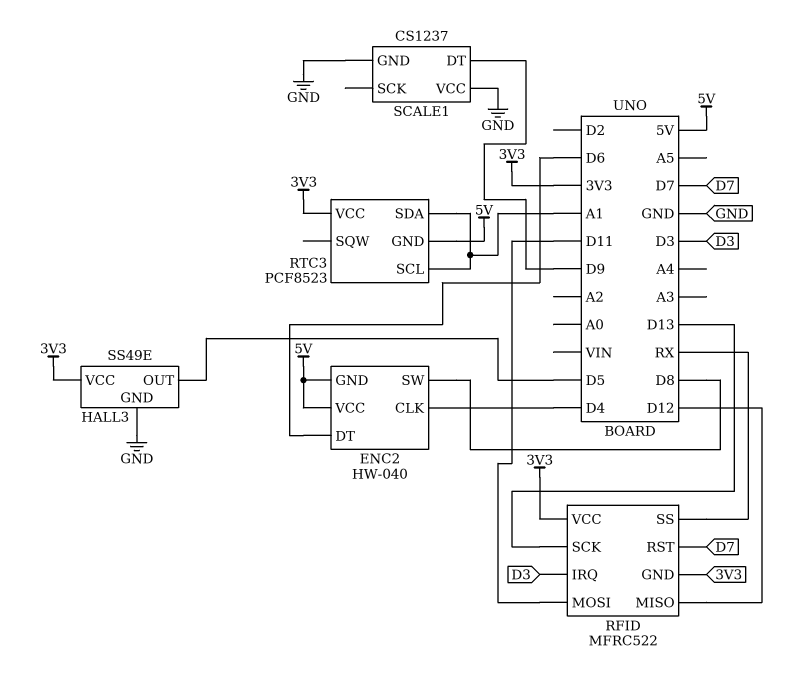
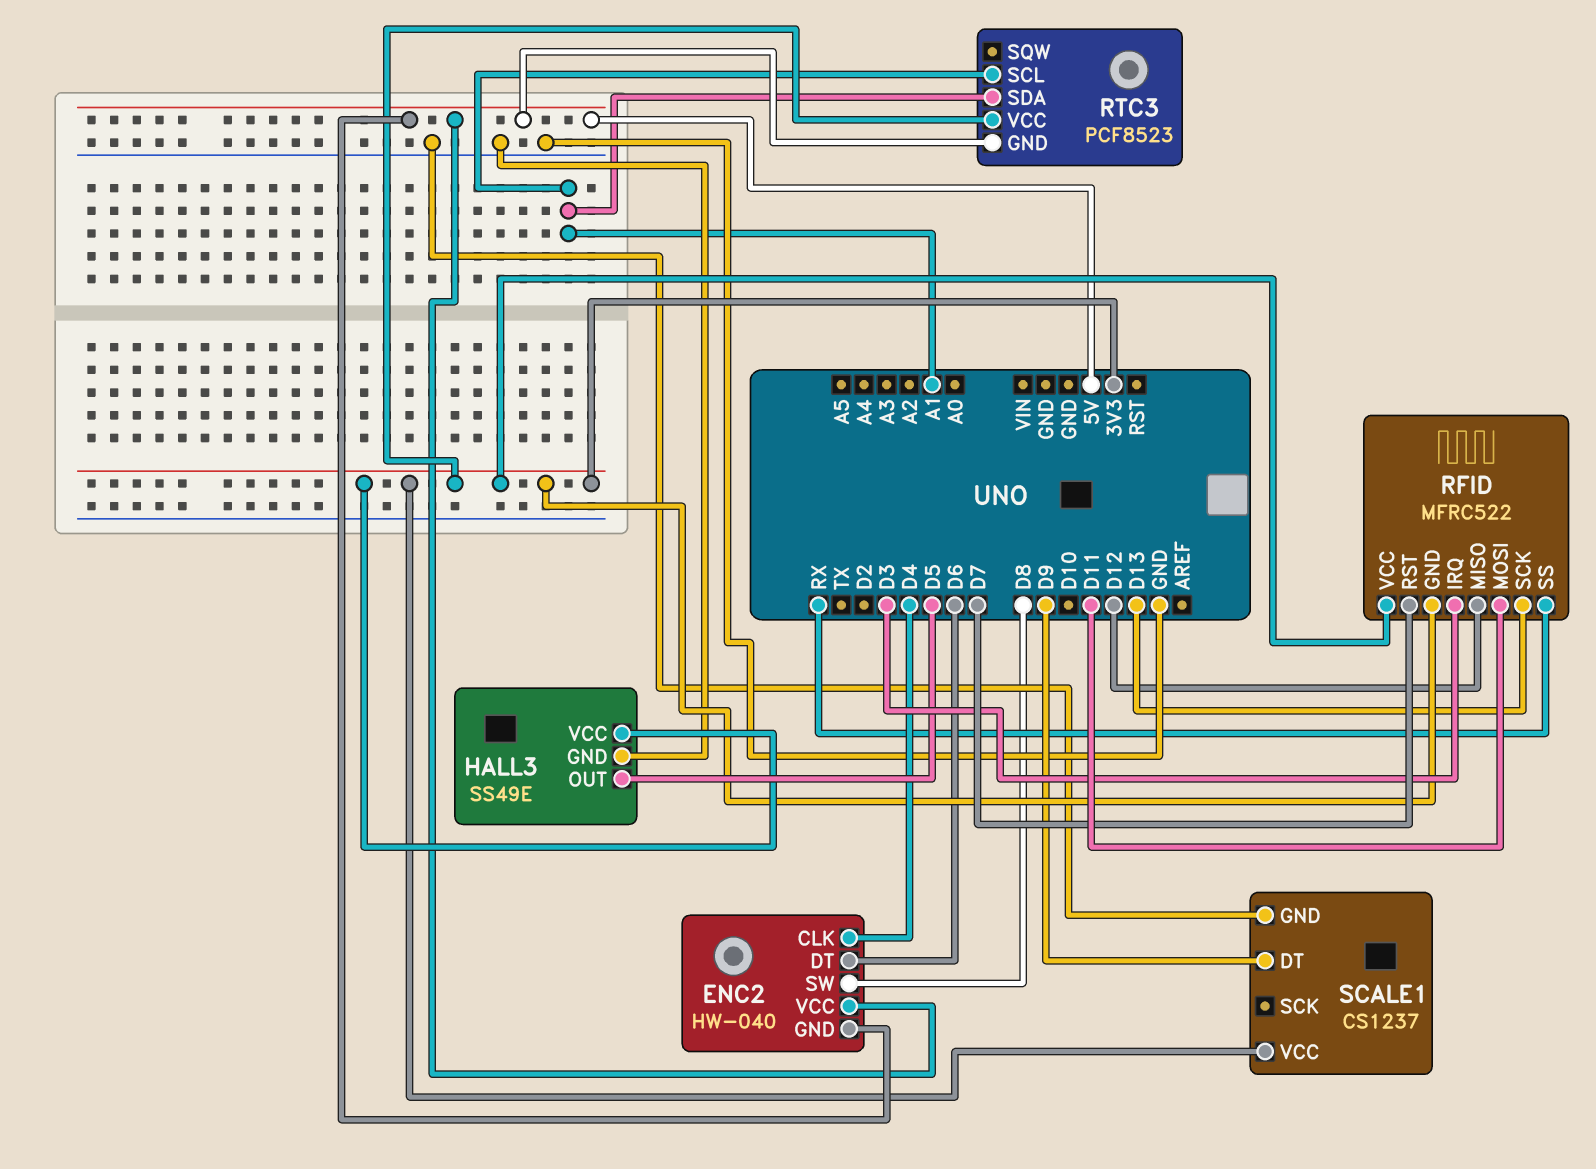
SCALE1 pin VCC: GND -> 3V3

